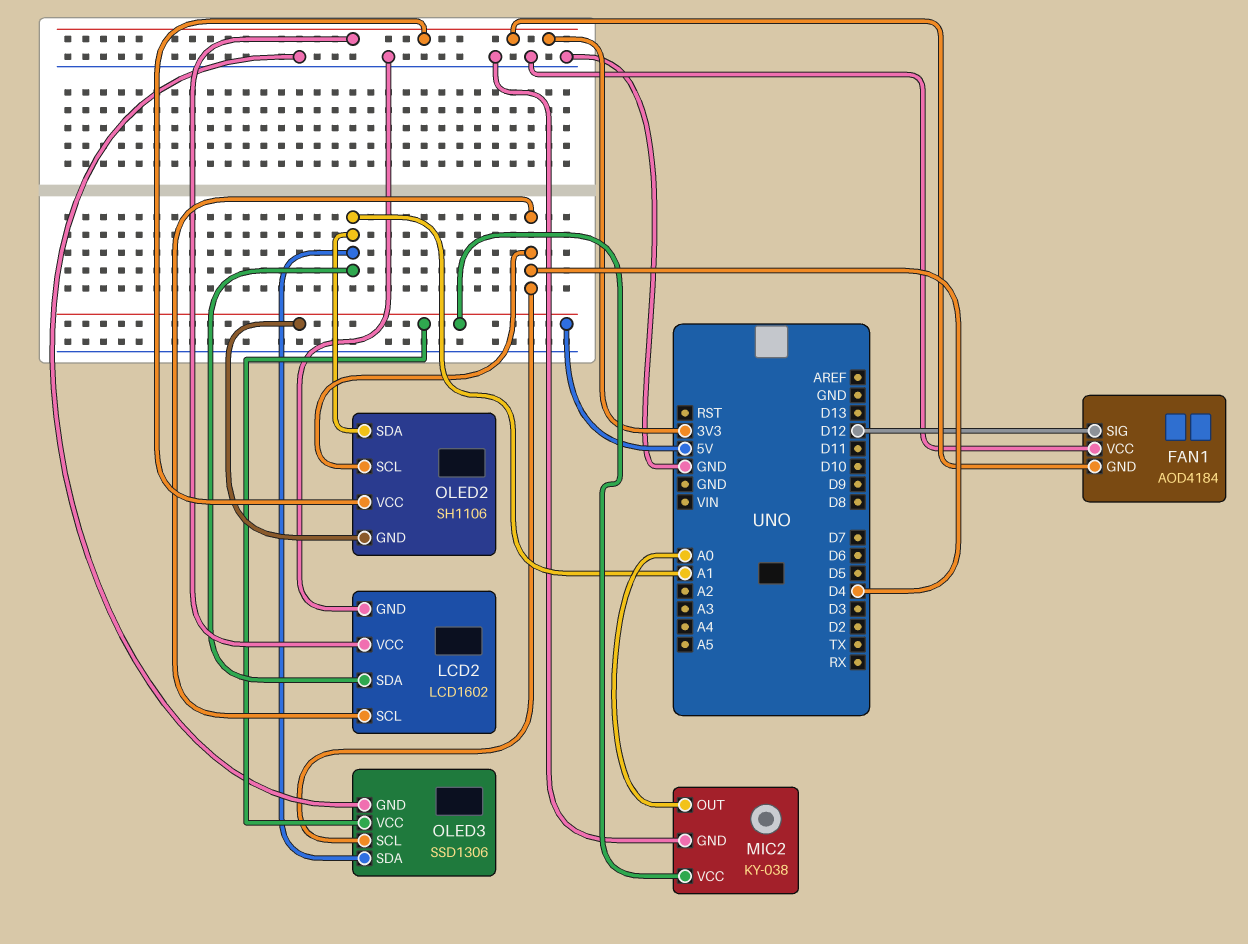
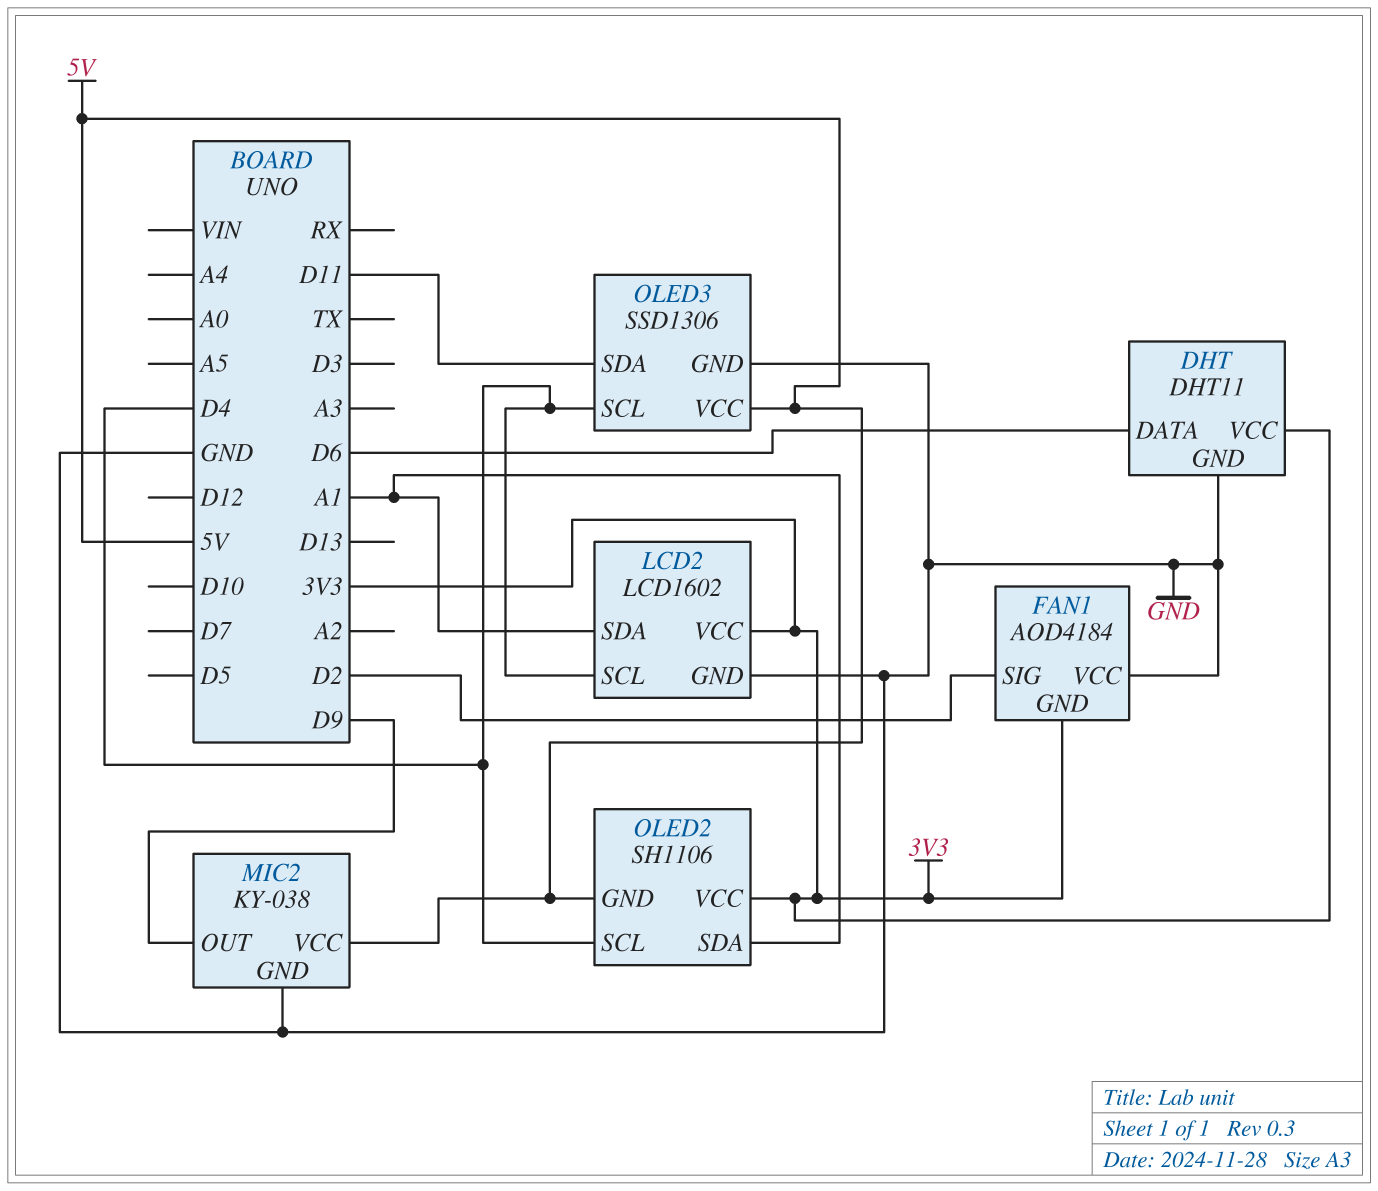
DHT: none -> DHT11
DHT pin DATA: none -> D6
DHT pin GND: none -> GND
DHT pin VCC: none -> 3V3
FAN1 pin SIG: D12 -> D2
MIC2 pin OUT: A0 -> D9
OLED3 pin SDA: A1 -> D11

